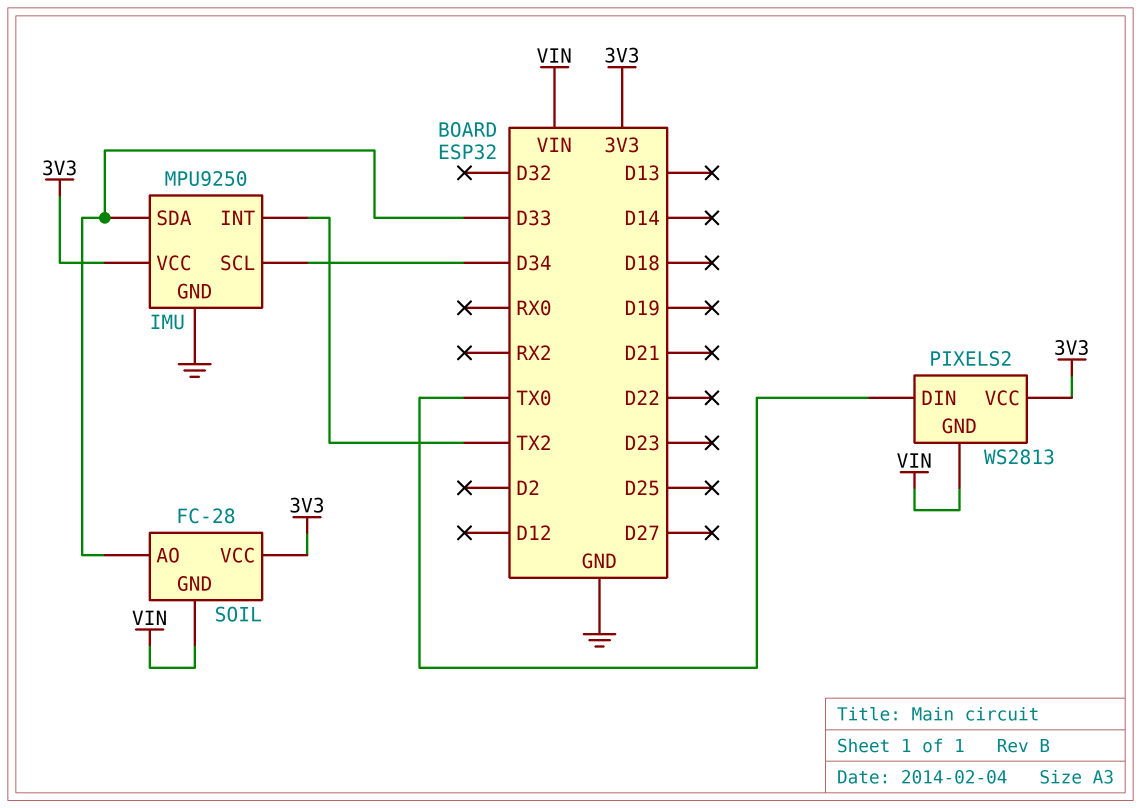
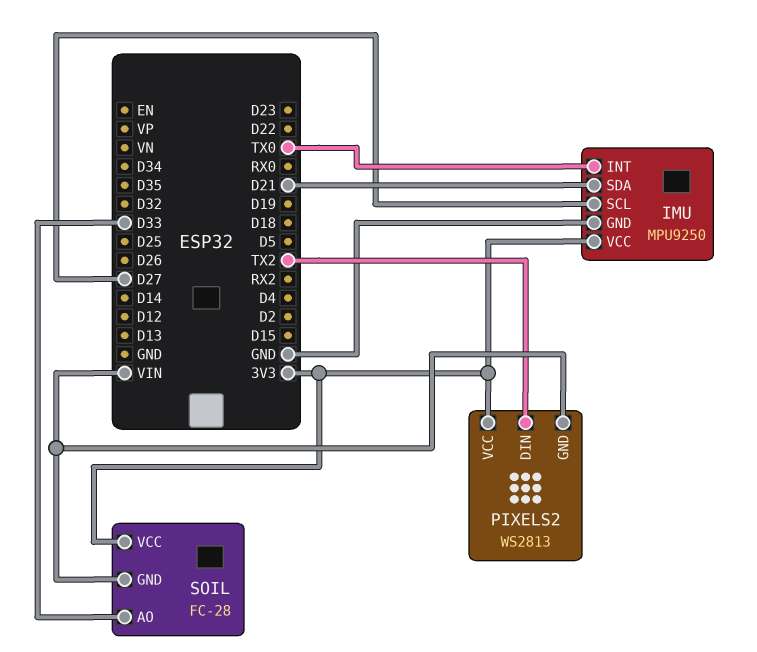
IMU pin INT: TX2 -> TX0
IMU pin SCL: D34 -> D27
IMU pin SDA: D33 -> D21
PIXELS2 pin DIN: TX0 -> TX2

